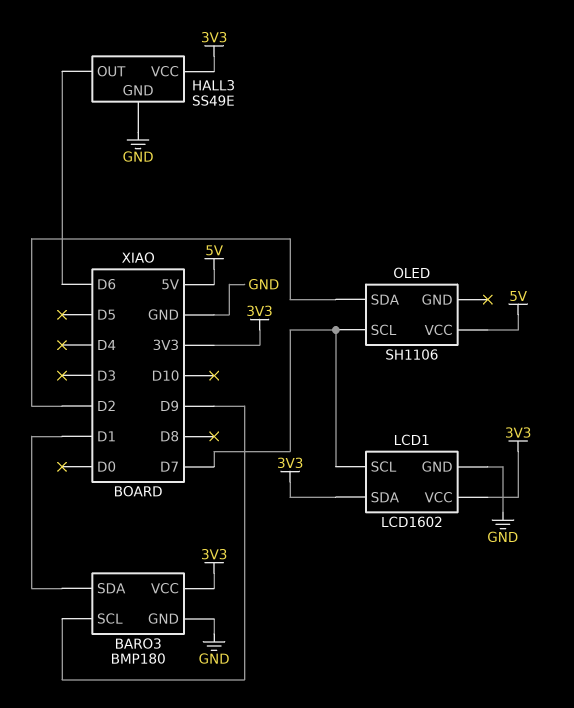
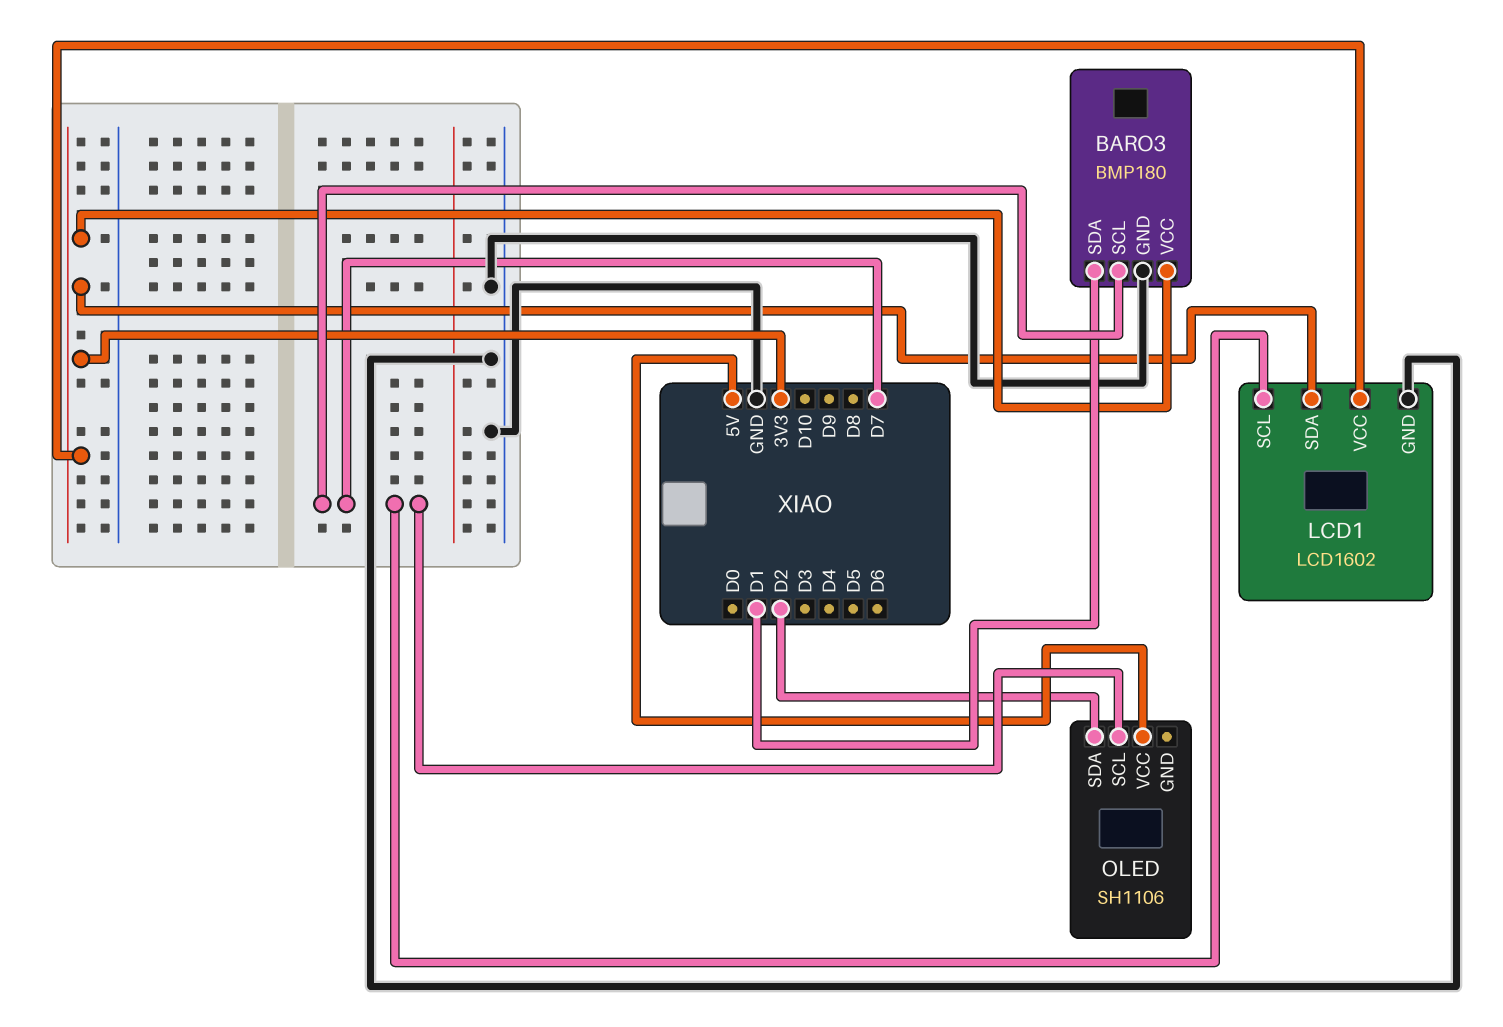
BARO3 pin SCL: D9 -> D7
HALL3: SS49E -> none
HALL3 pin GND: GND -> none
HALL3 pin OUT: D6 -> none
HALL3 pin VCC: 3V3 -> none

